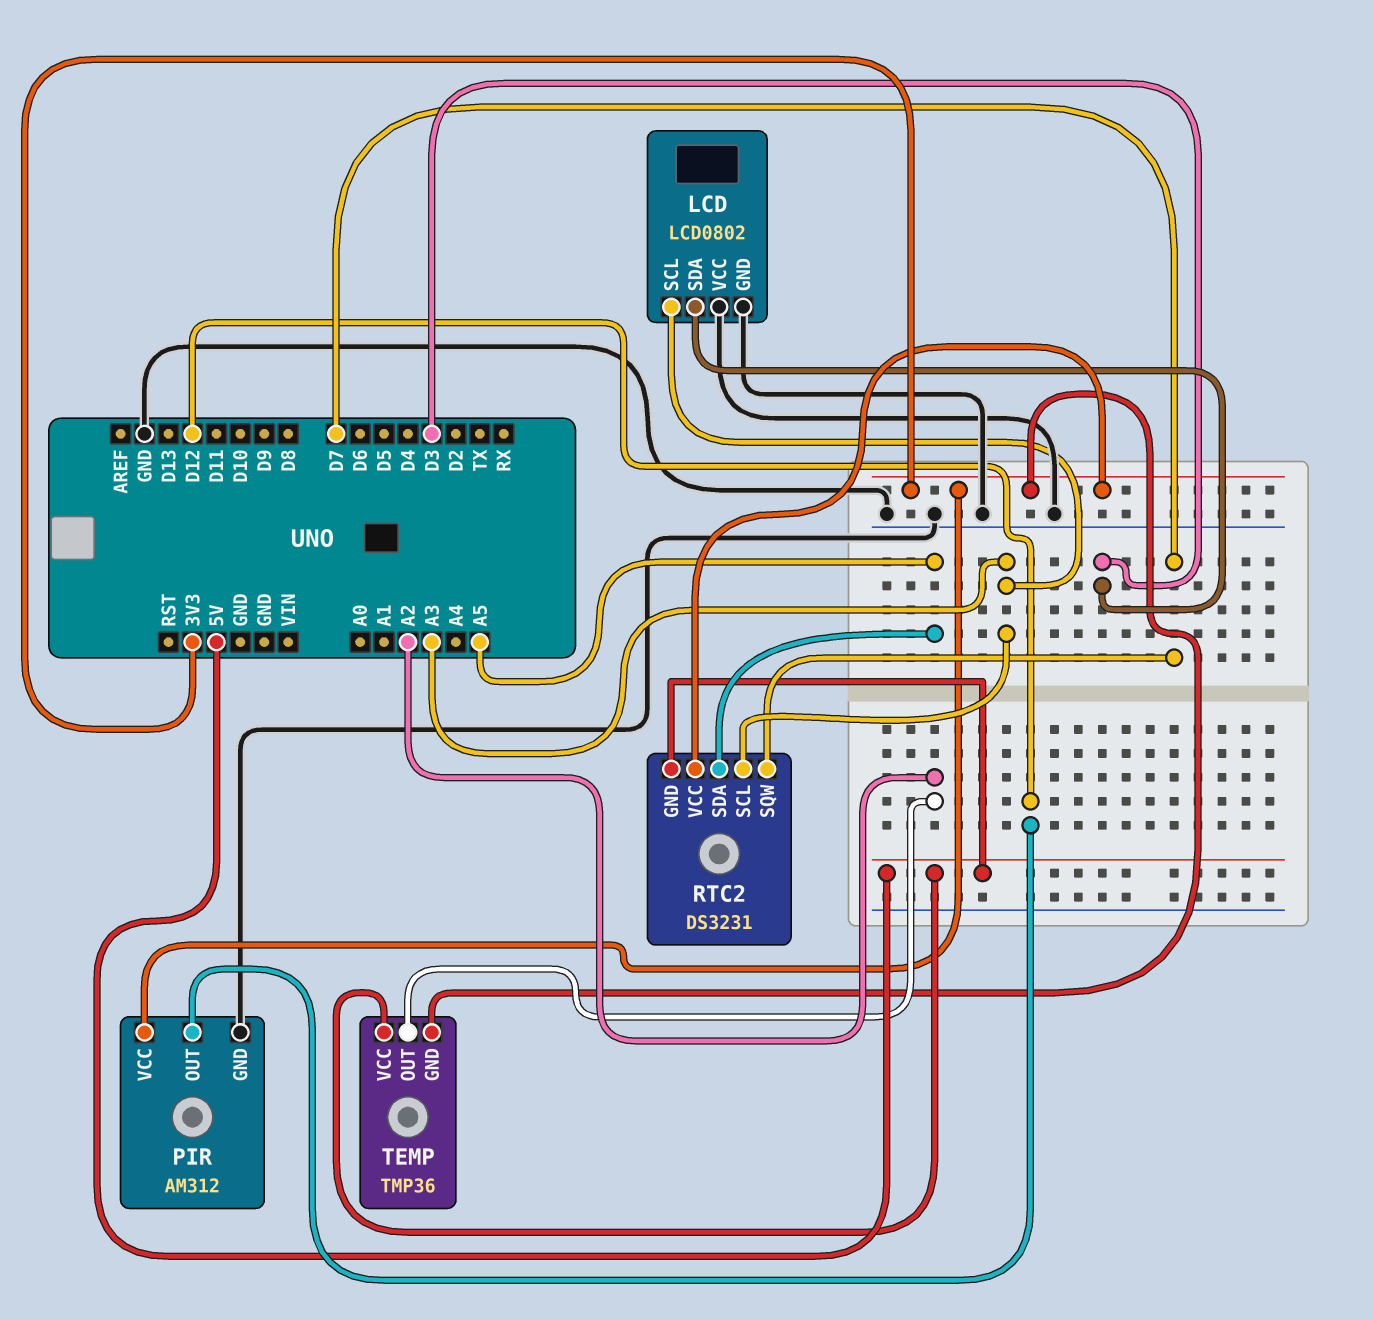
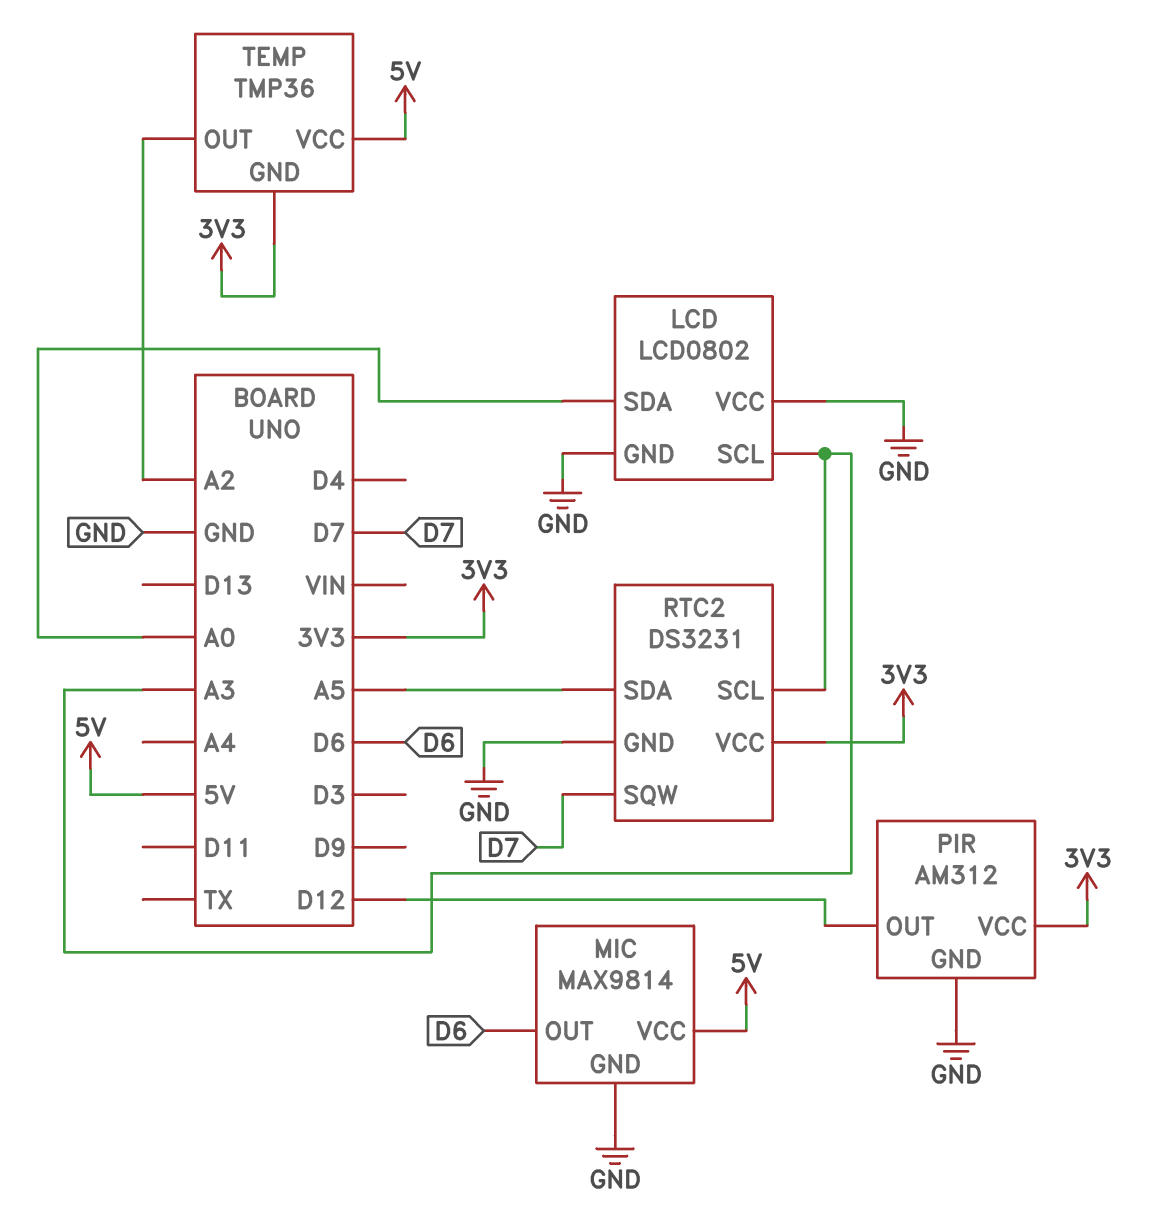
LCD pin SDA: D3 -> A0
MIC: none -> MAX9814
MIC pin GND: none -> GND
MIC pin OUT: none -> D6
MIC pin VCC: none -> 5V
RTC2 pin GND: 5V -> GND

